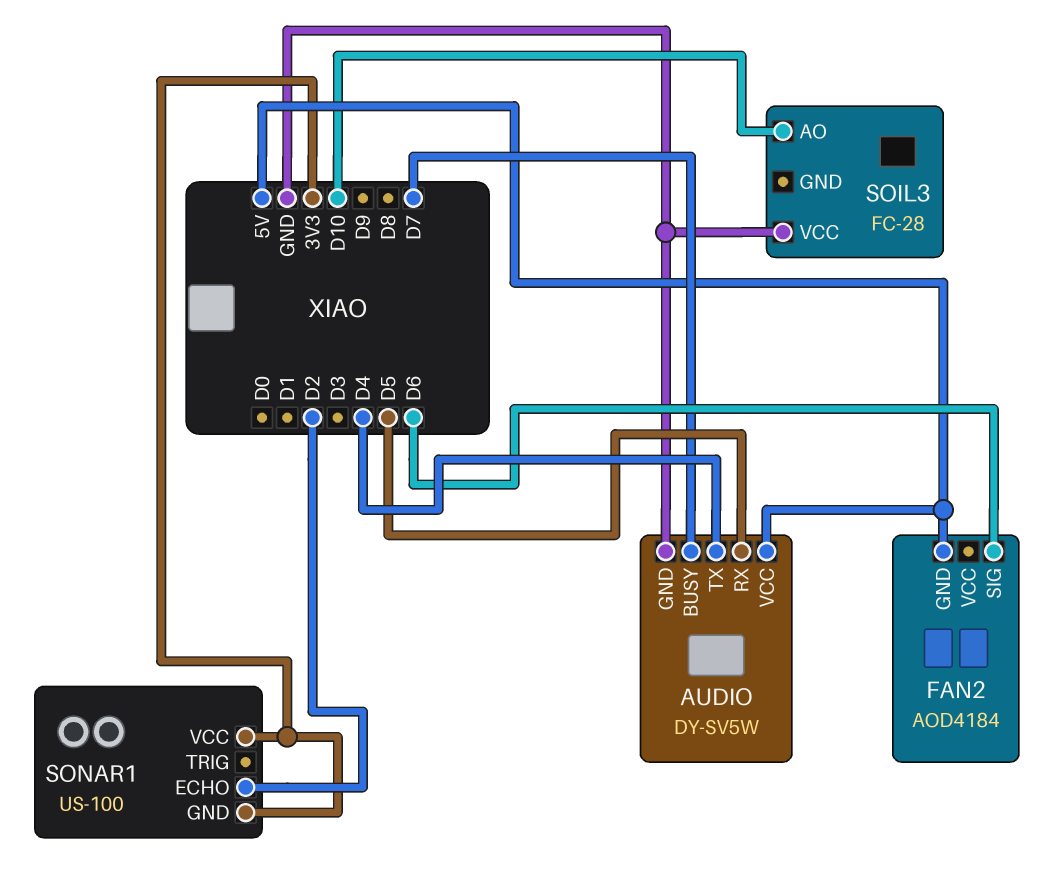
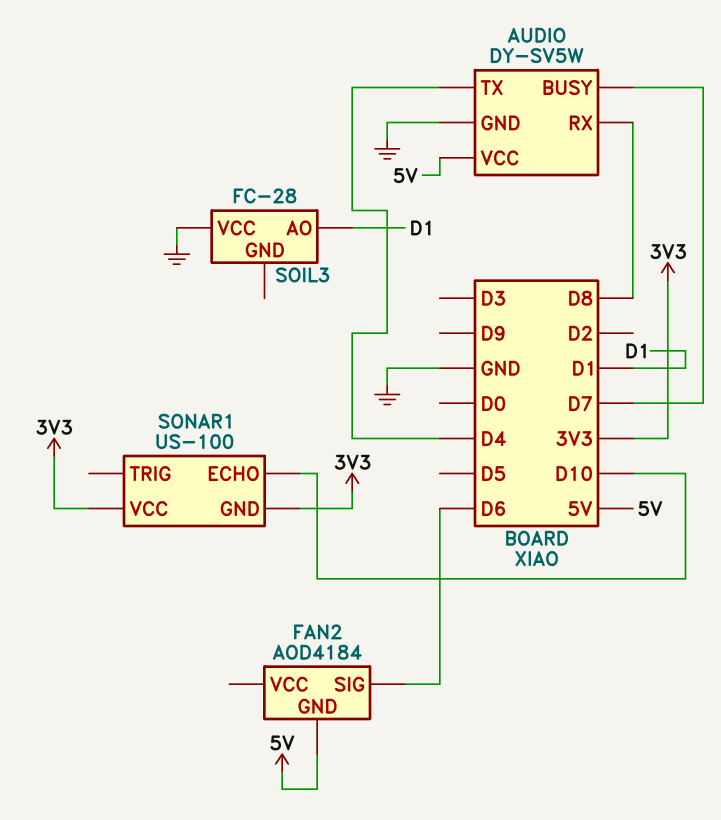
AUDIO pin RX: D5 -> D8
SOIL3 pin AO: D10 -> D1
SONAR1 pin ECHO: D2 -> D10

